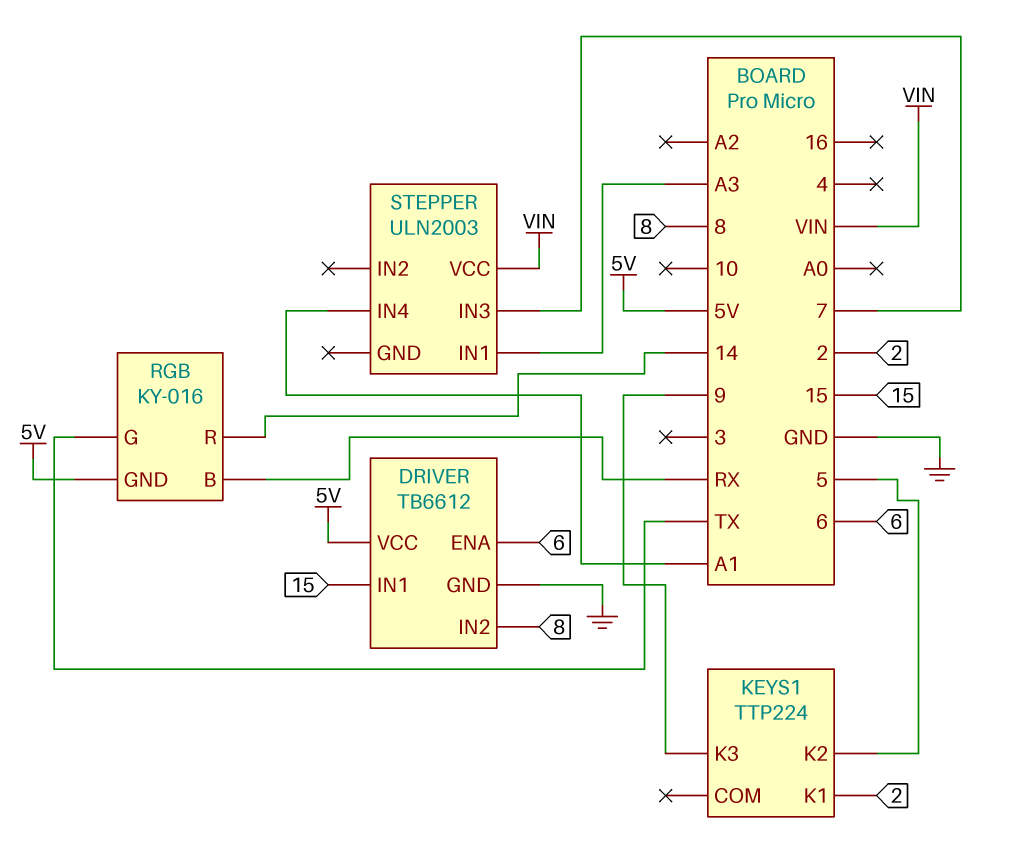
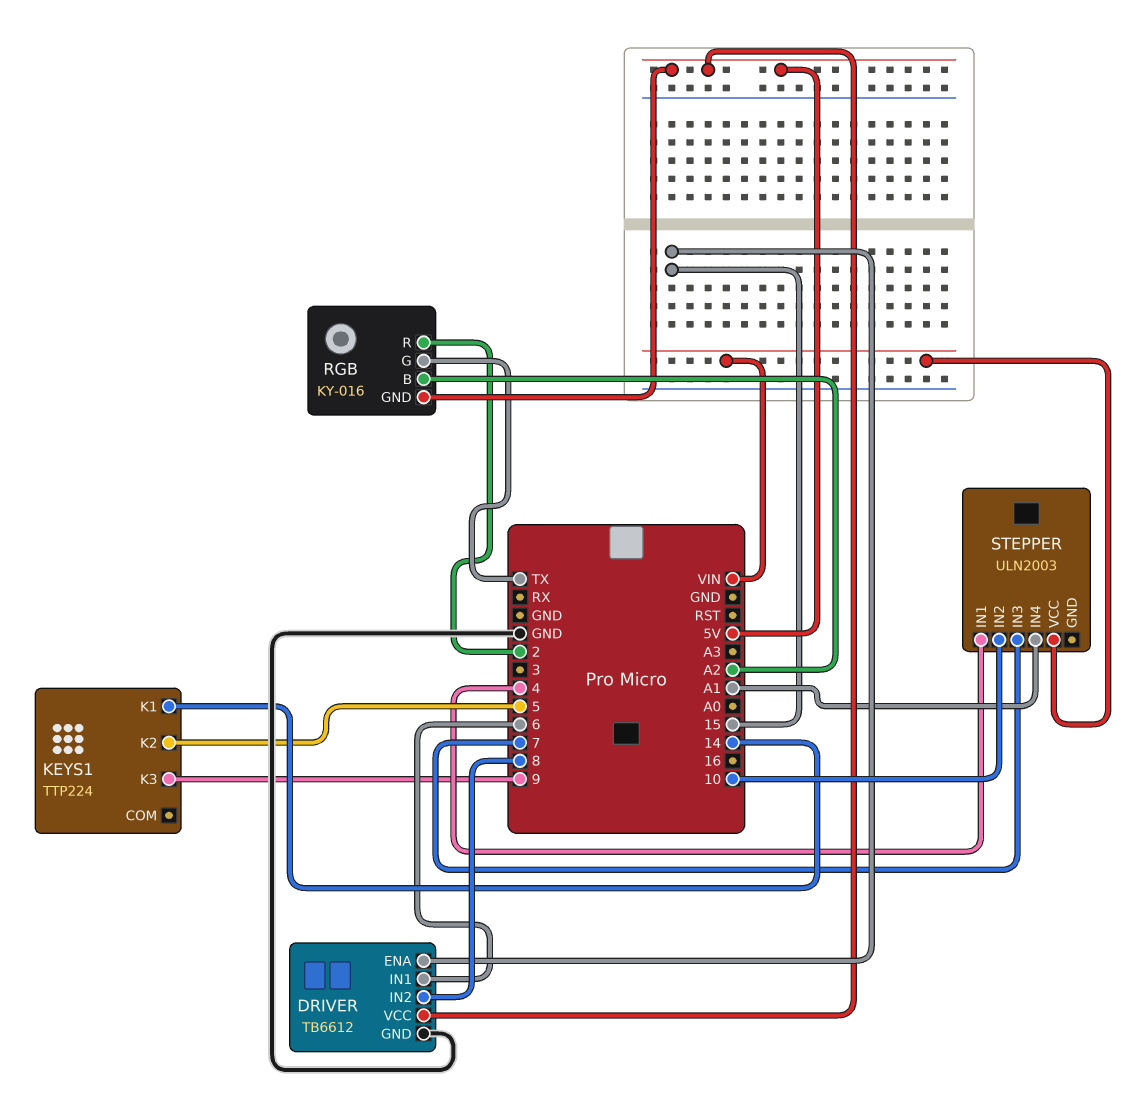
DRIVER pin ENA: 6 -> 15
DRIVER pin IN1: 15 -> 6
KEYS1 pin K1: 2 -> 14
RGB pin B: RX -> A2
RGB pin R: 14 -> 2
STEPPER pin IN1: A3 -> 4
STEPPER pin IN2: none -> 10

